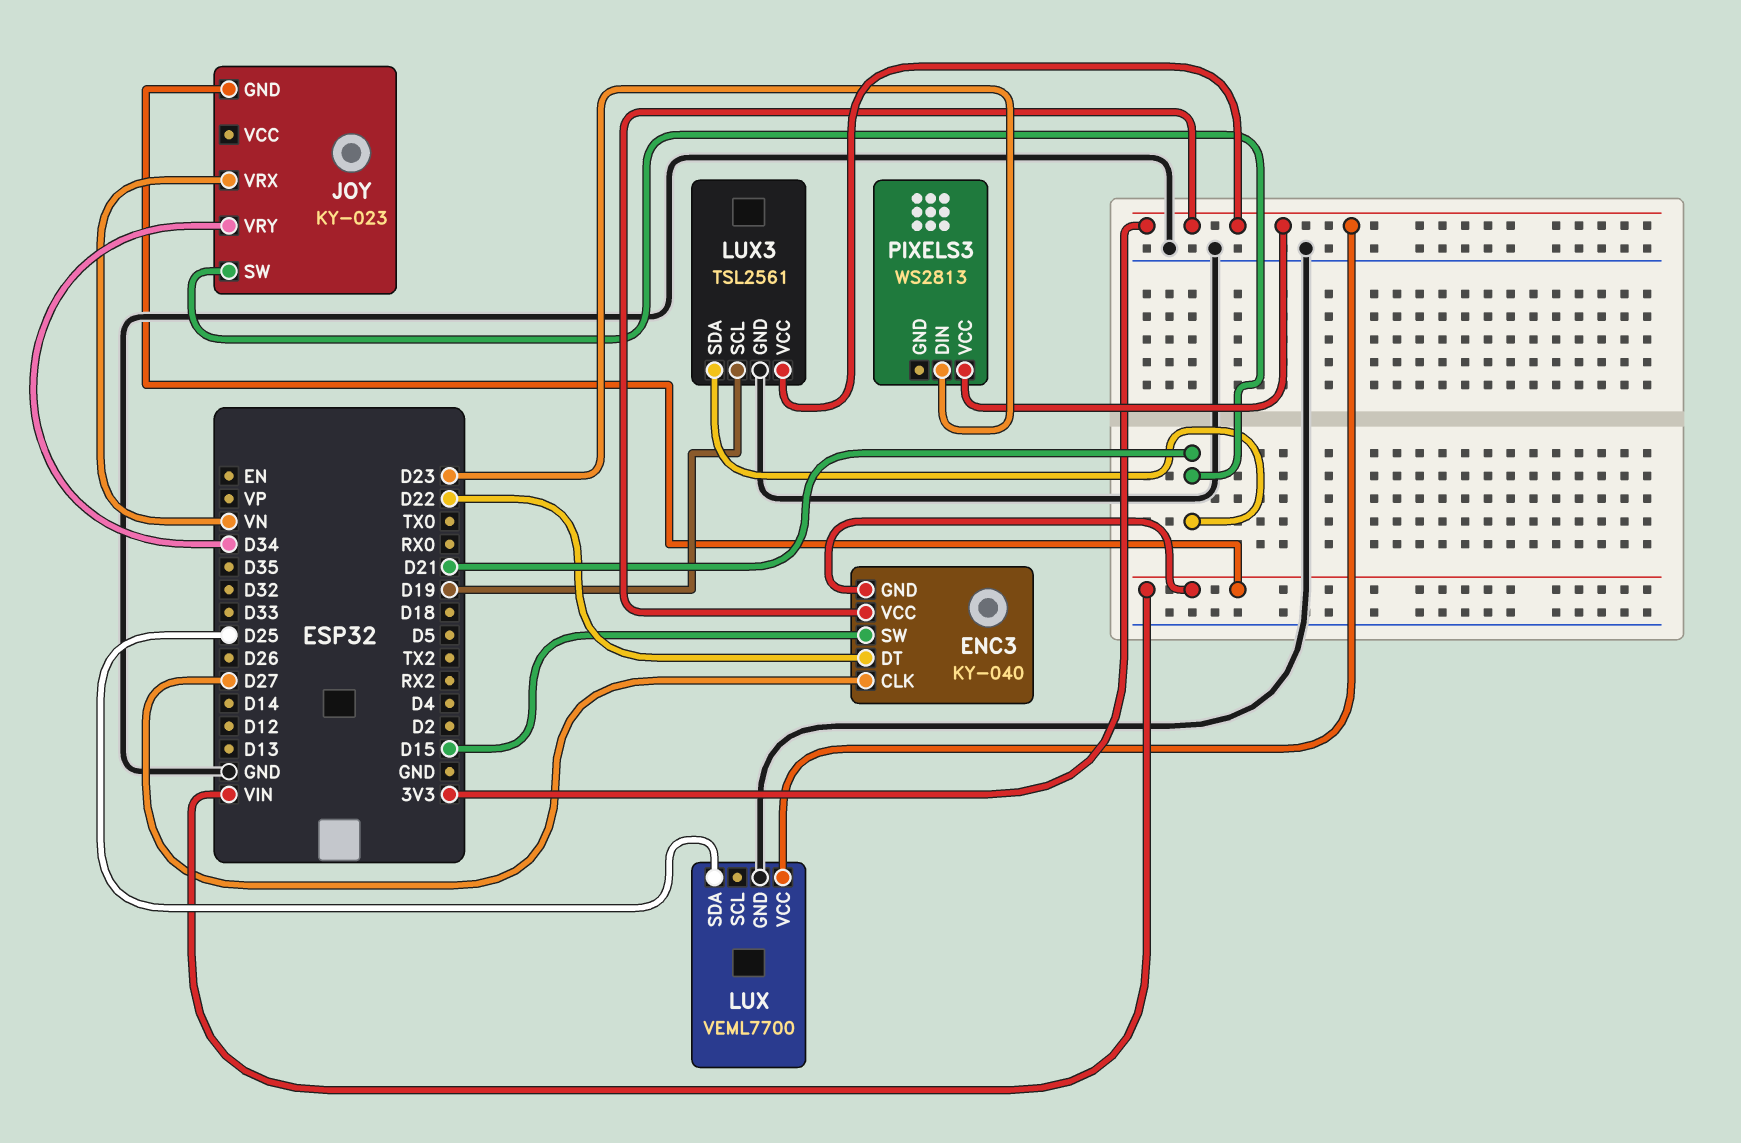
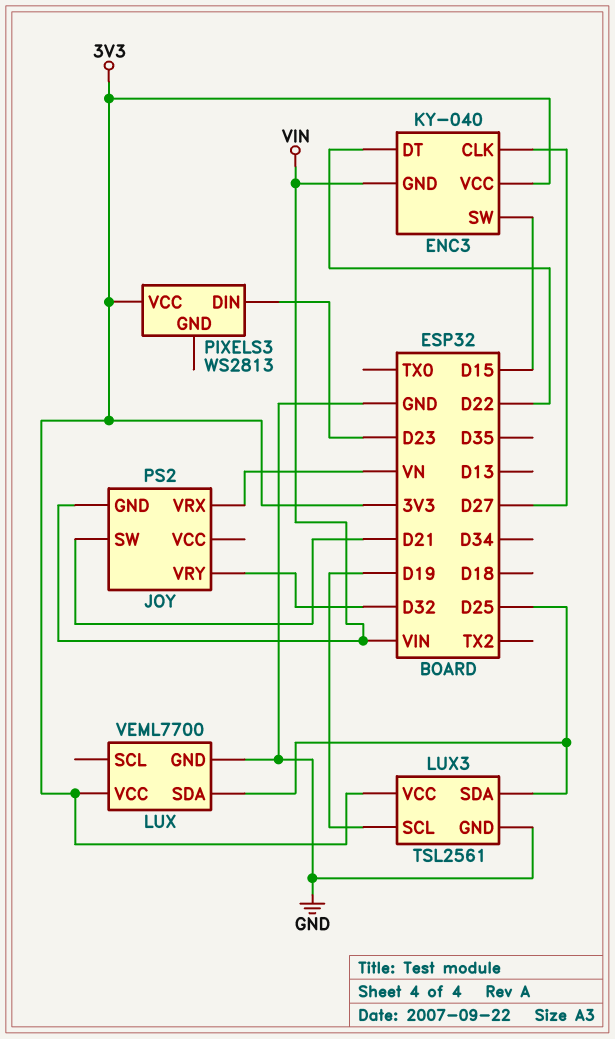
JOY: KY-023 -> PS2
JOY pin VRY: D34 -> D32
LUX3 pin SDA: D21 -> D25

